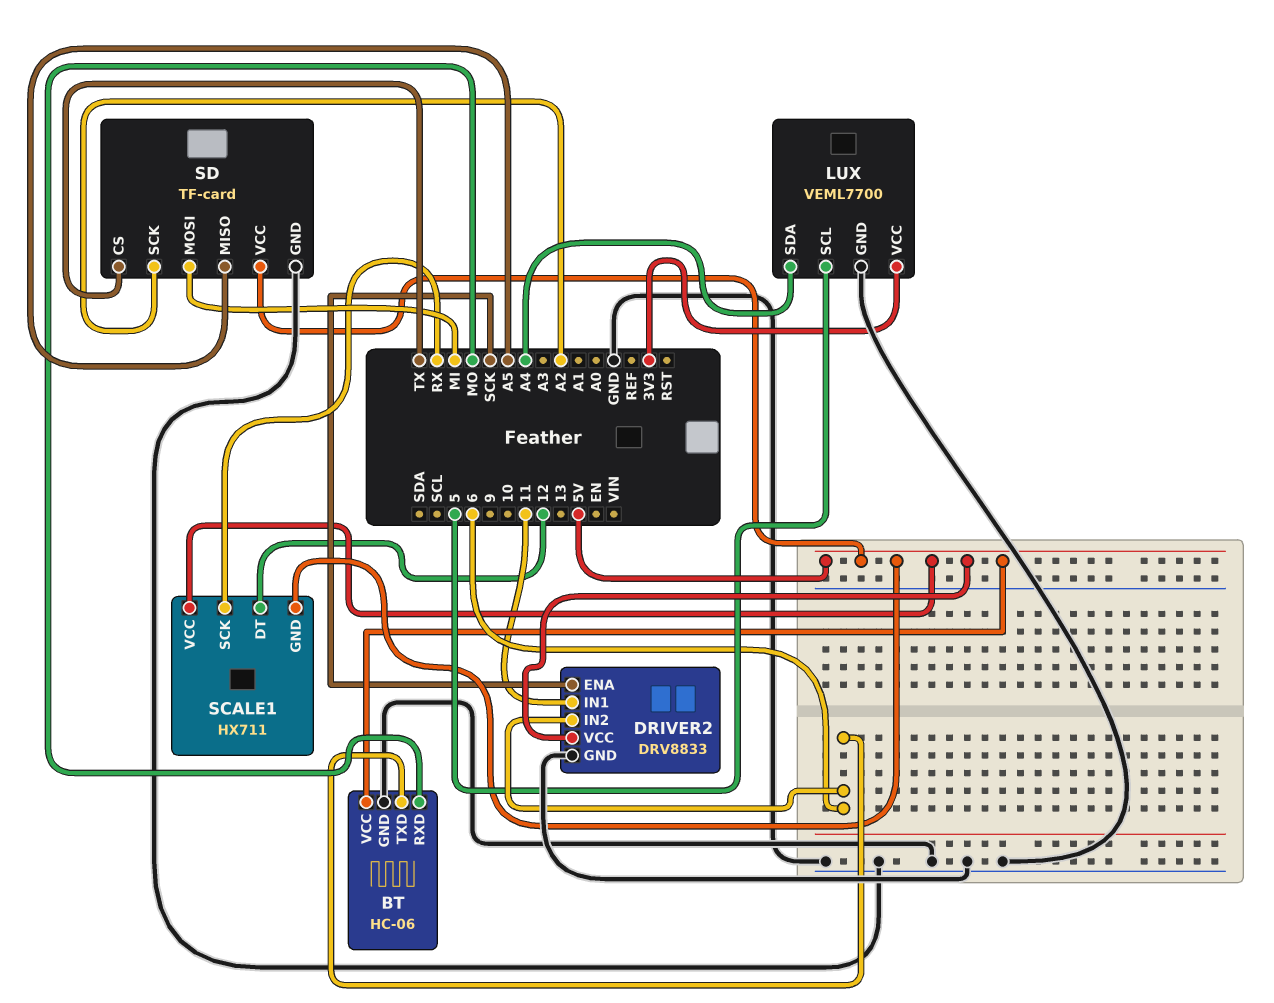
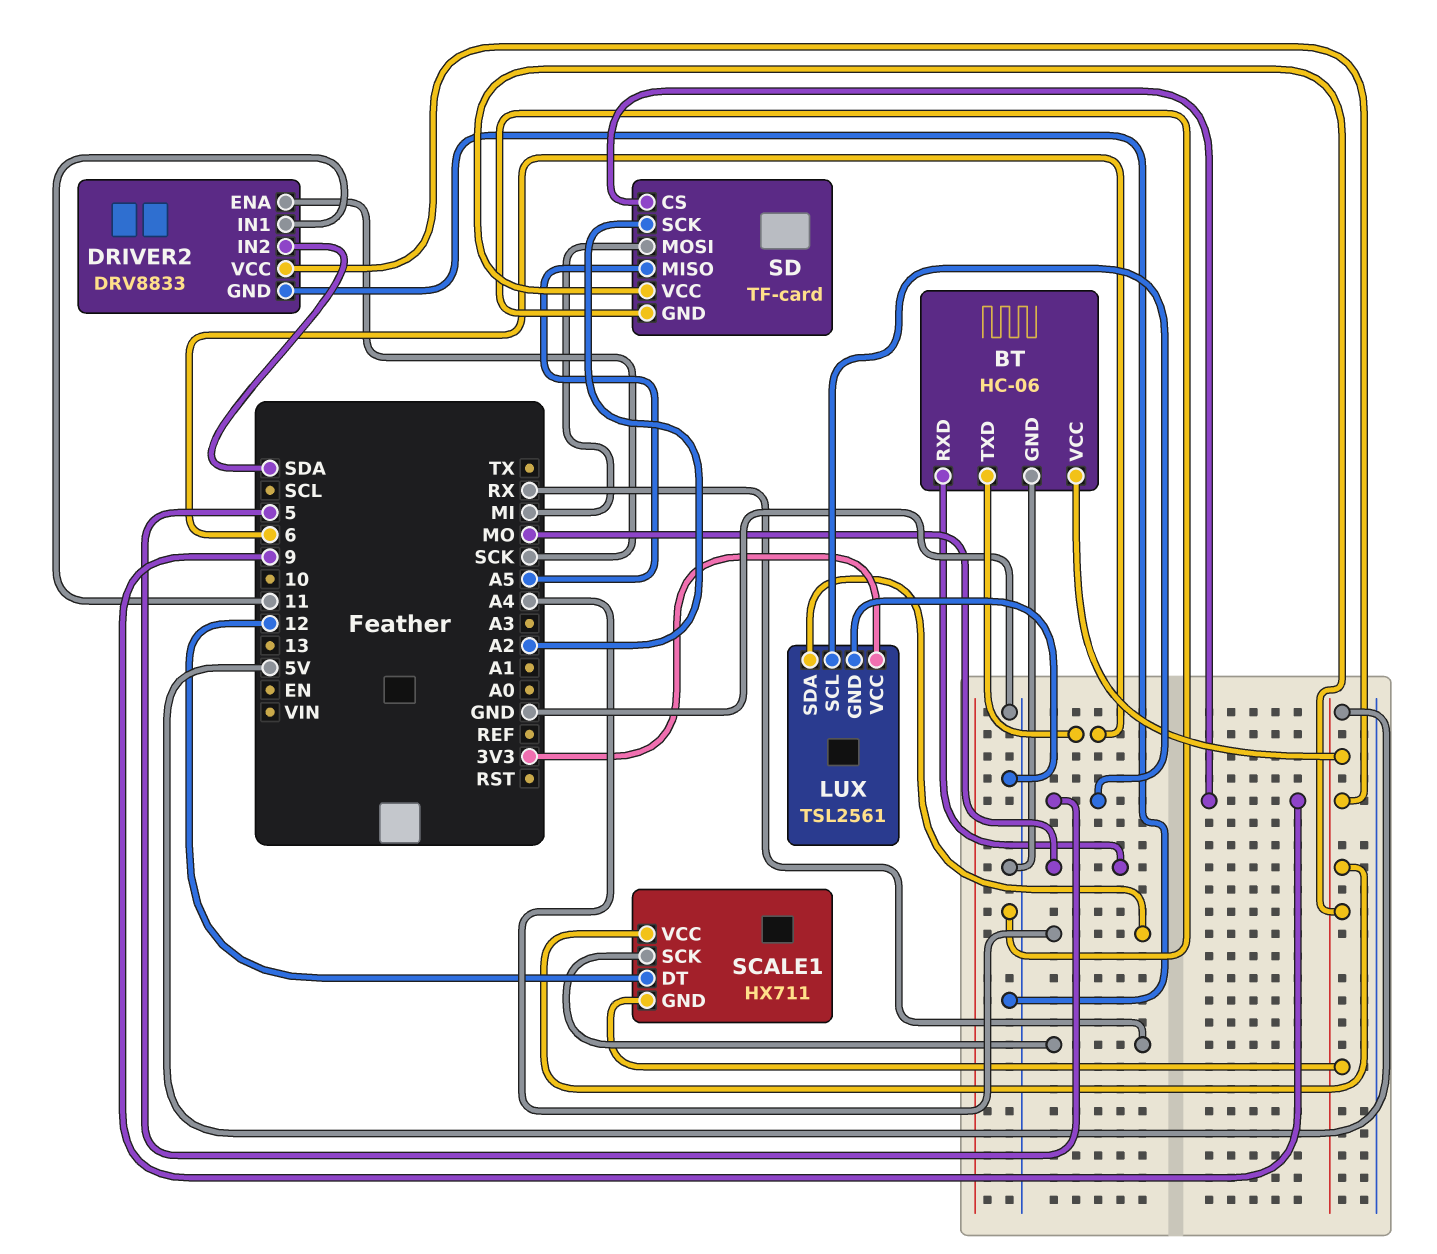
DRIVER2 pin IN2: 6 -> SDA
LUX: VEML7700 -> TSL2561
SD pin CS: TX -> 9

